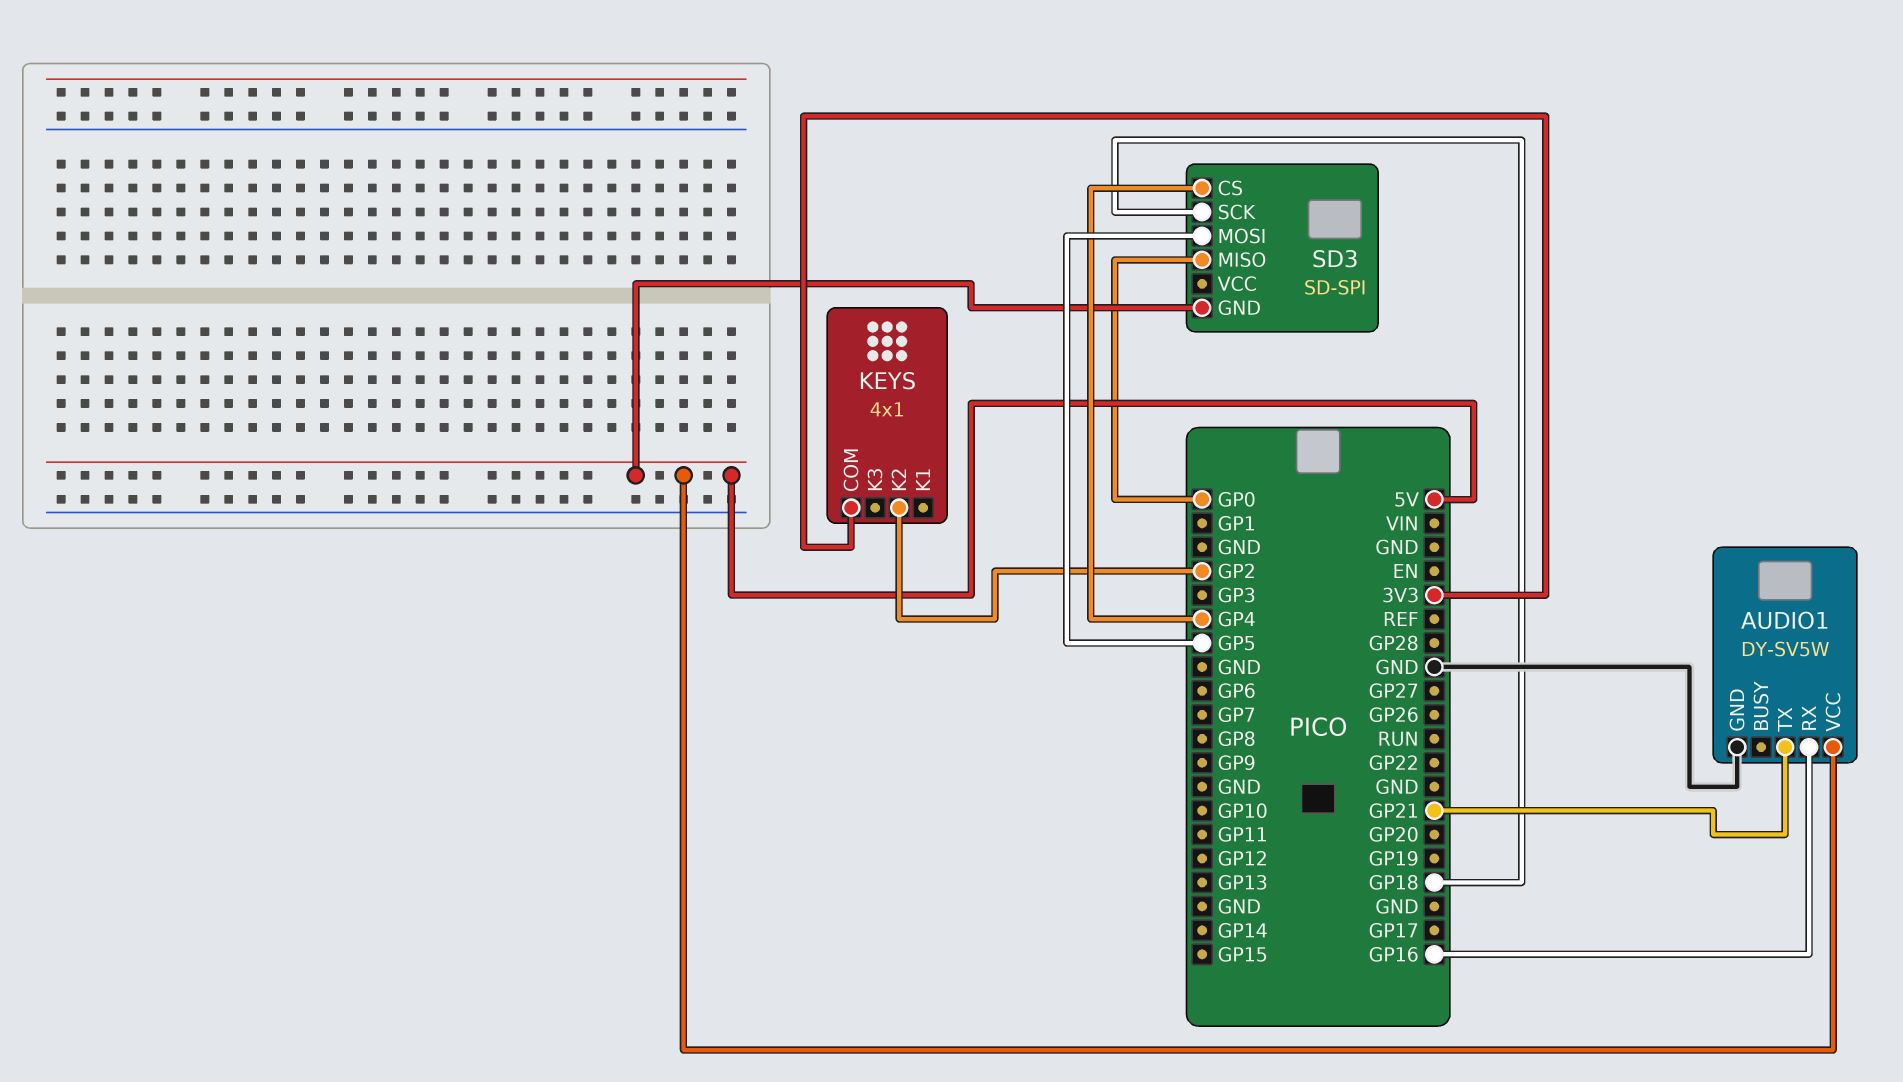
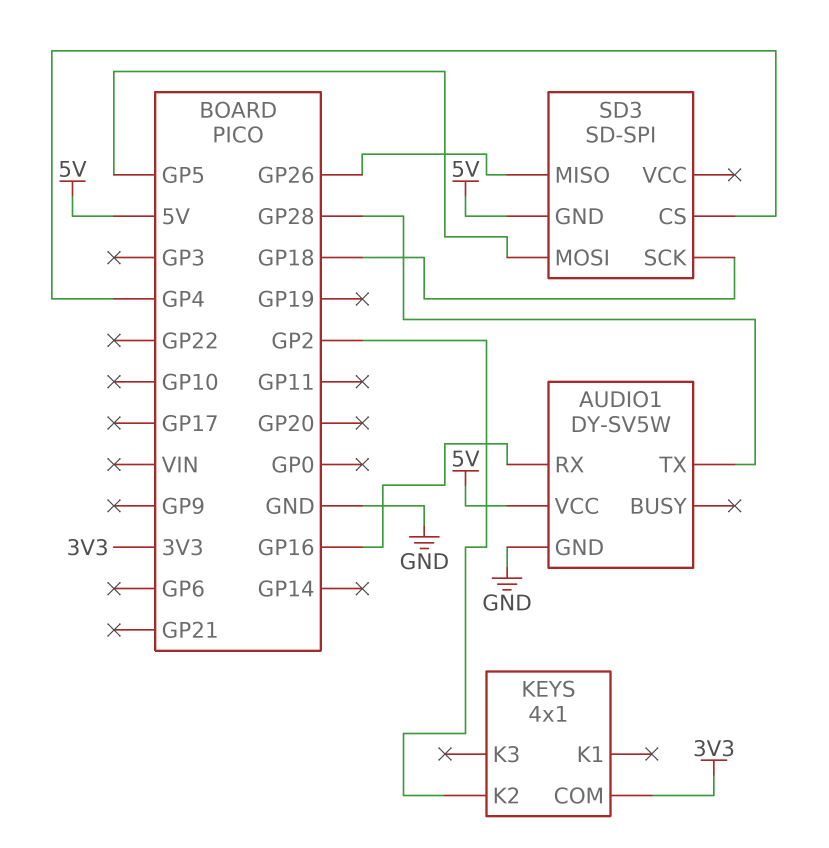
AUDIO1 pin TX: GP21 -> GP28
SD3 pin MISO: GP0 -> GP26

